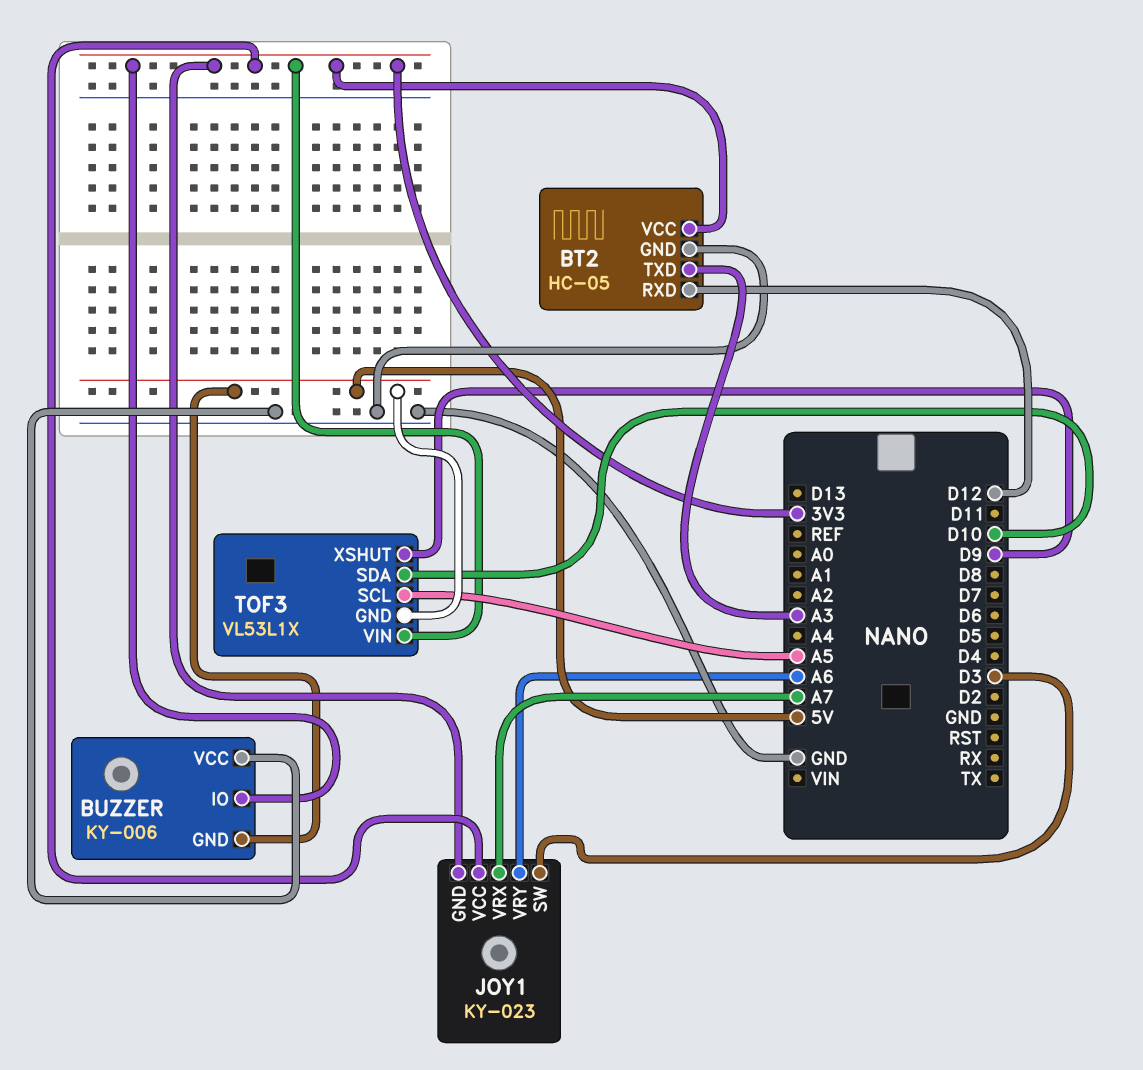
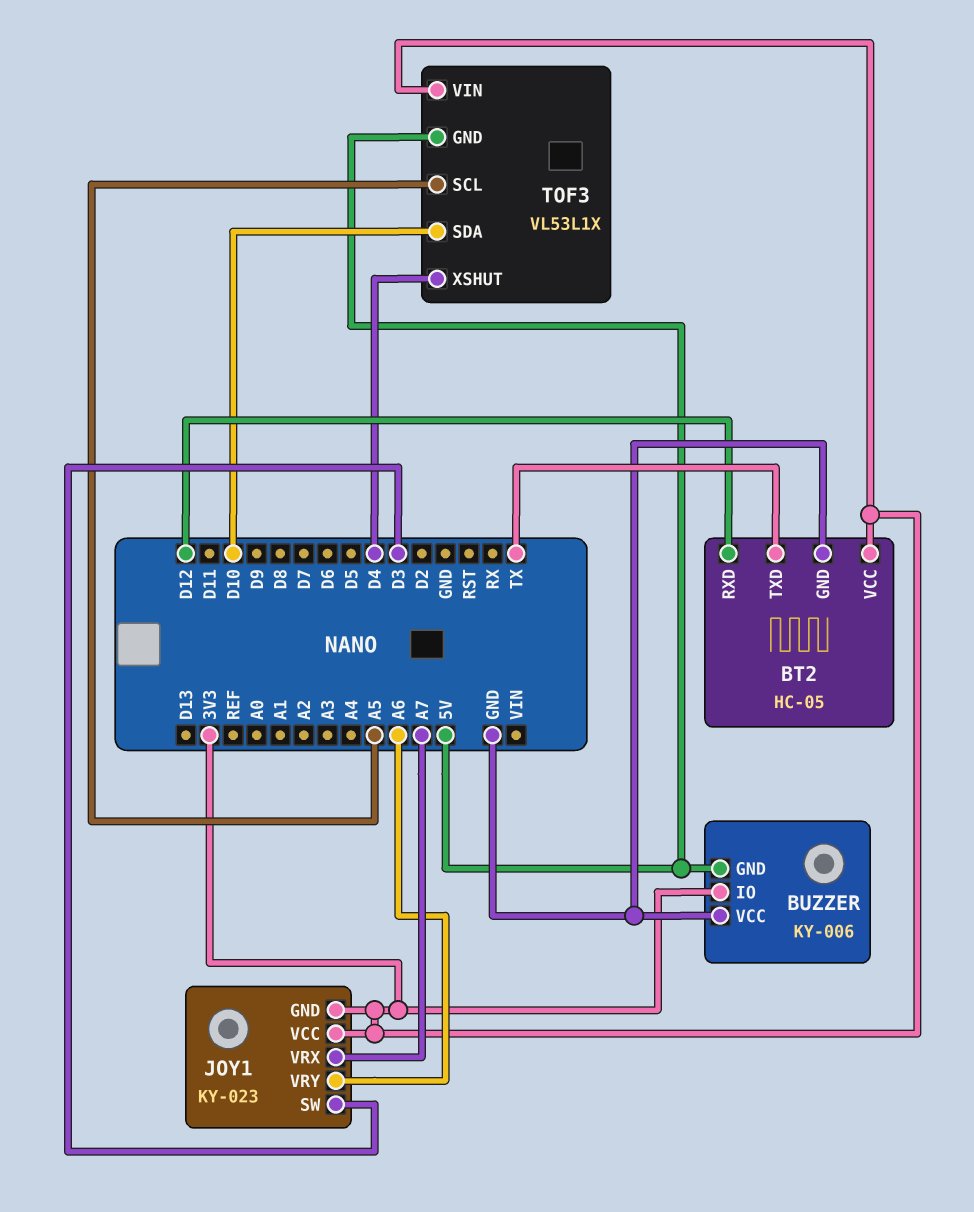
BT2 pin TXD: A3 -> TX
TOF3 pin XSHUT: D9 -> D4

